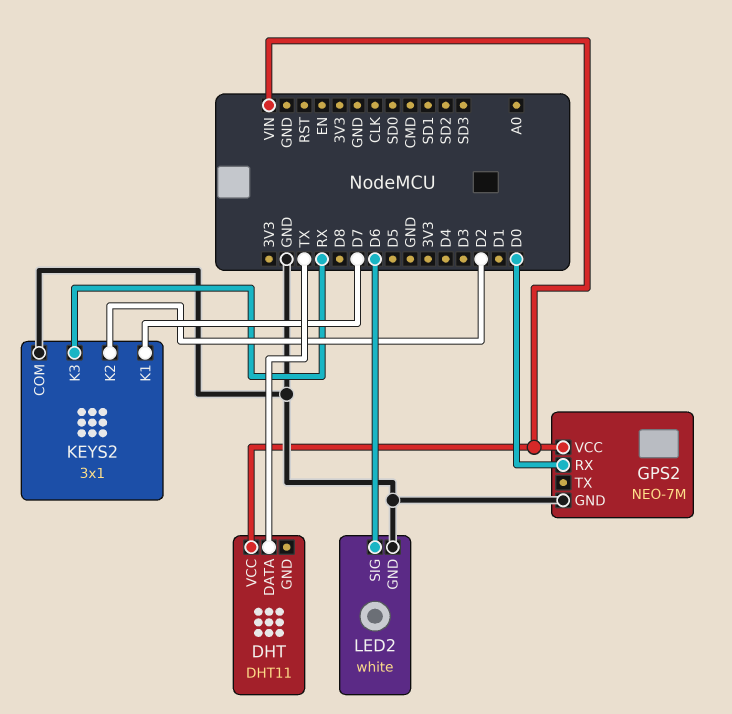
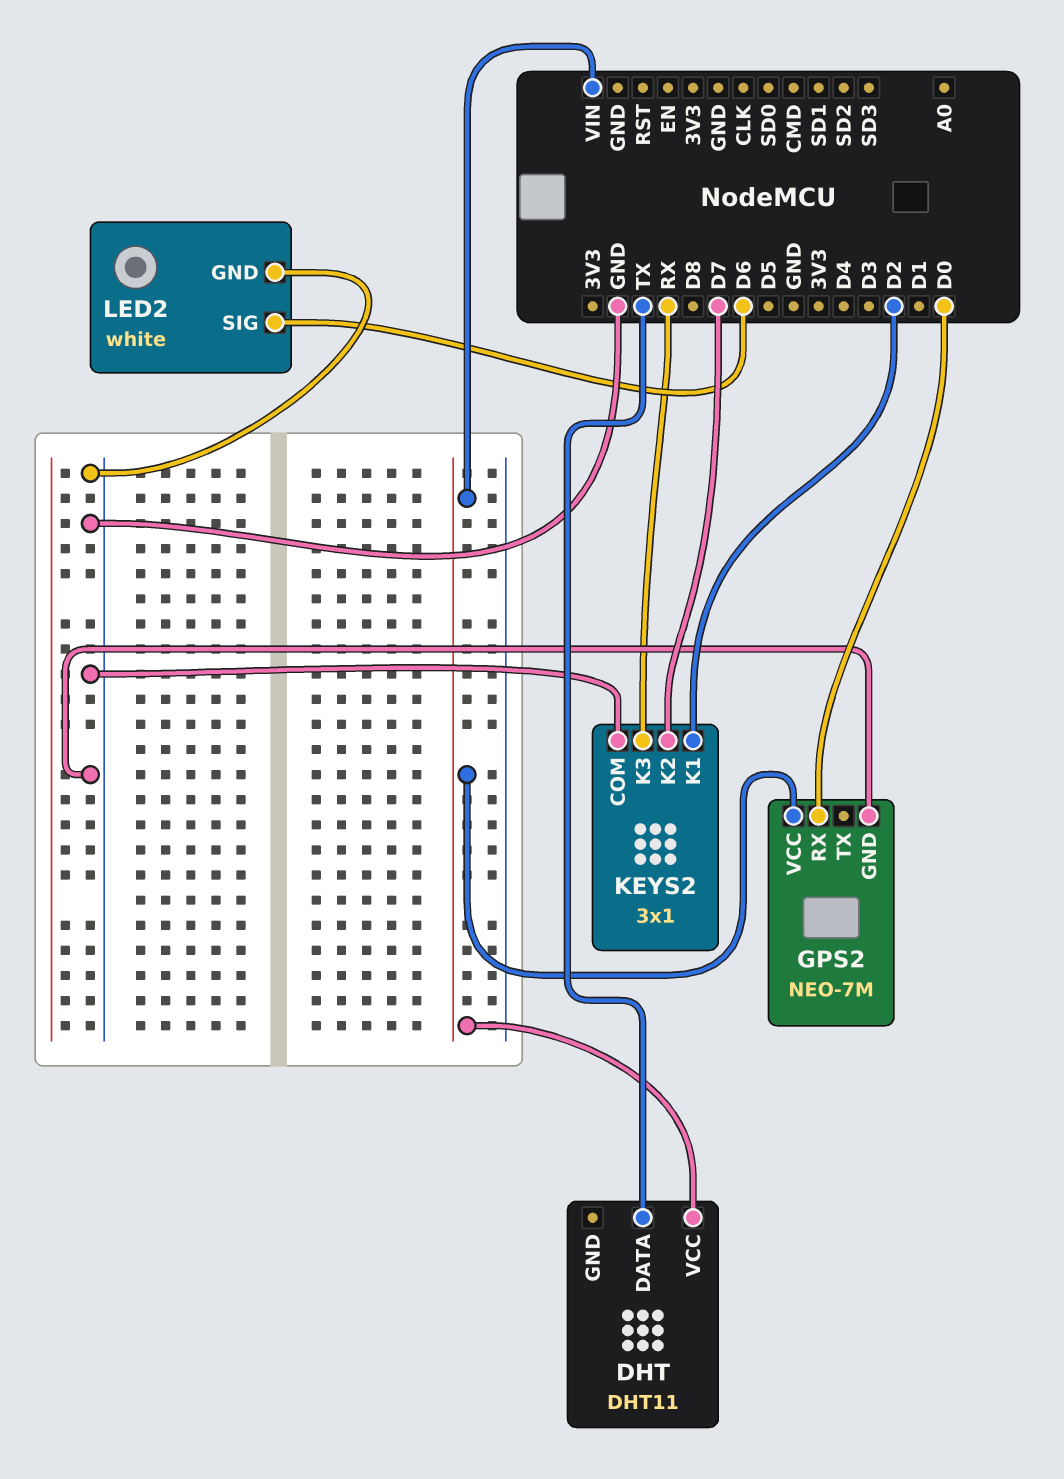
KEYS2 pin K1: D7 -> D2
KEYS2 pin K2: D2 -> D7

